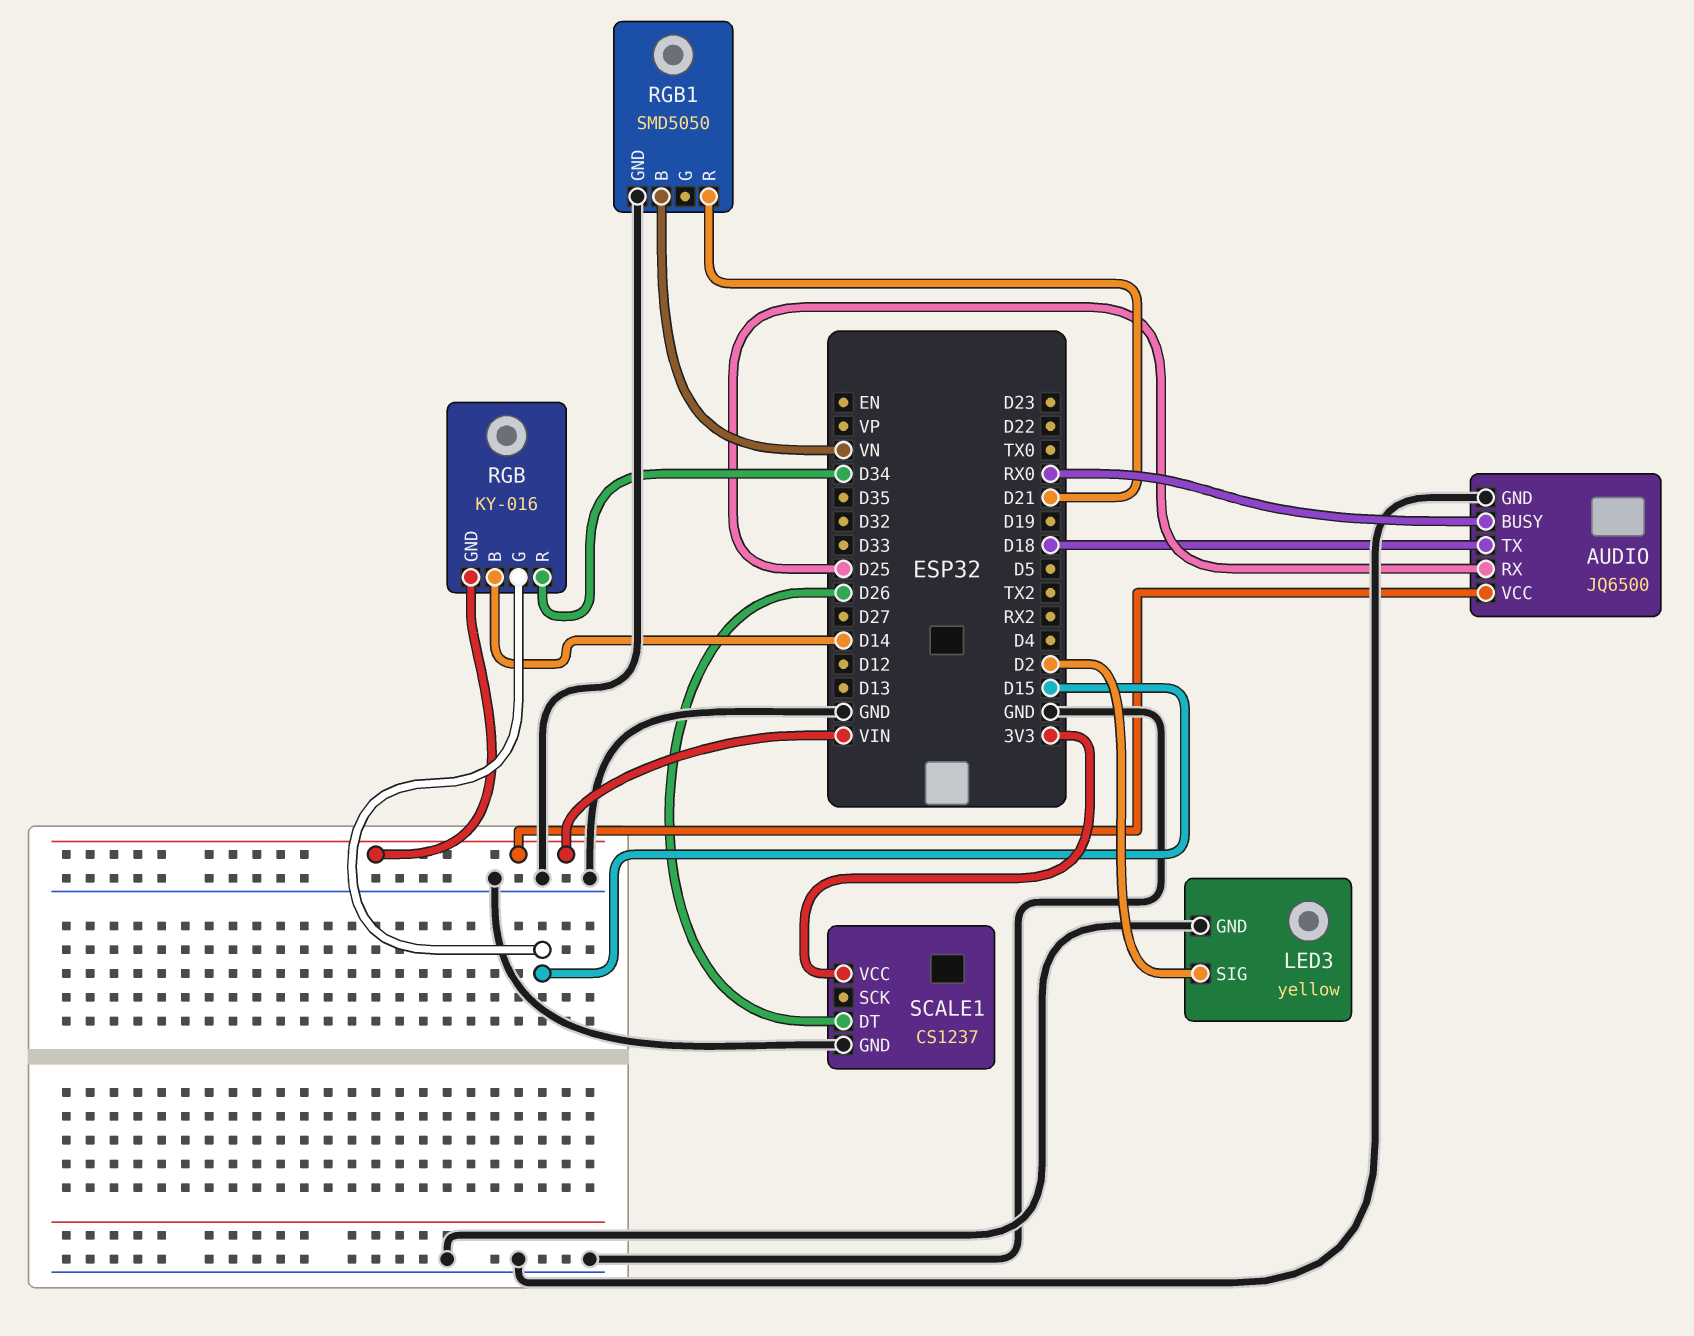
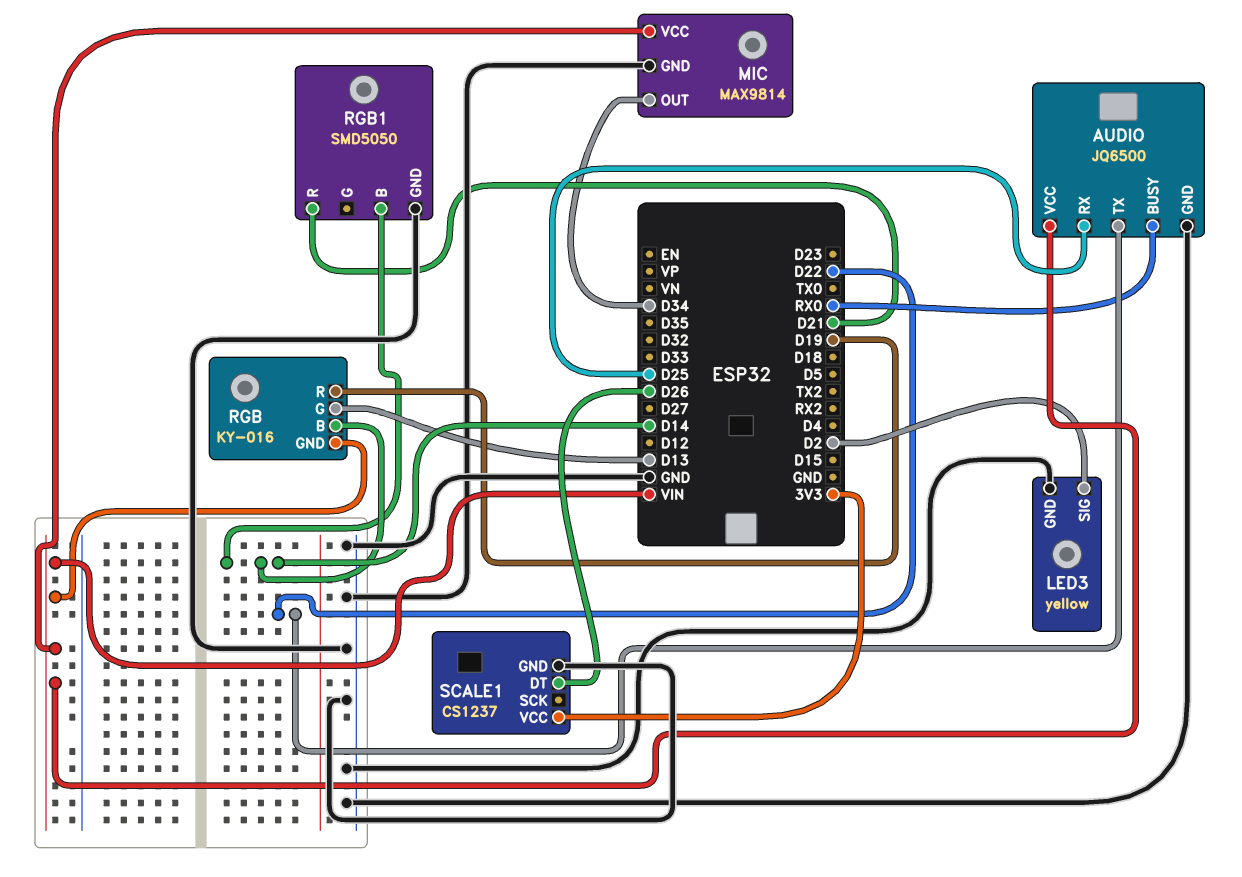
AUDIO pin TX: D18 -> D22
MIC: none -> MAX9814
MIC pin GND: none -> GND
MIC pin OUT: none -> D34
MIC pin VCC: none -> VIN
RGB pin G: D15 -> D13
RGB pin R: D34 -> D19
RGB1 pin B: VN -> D14

